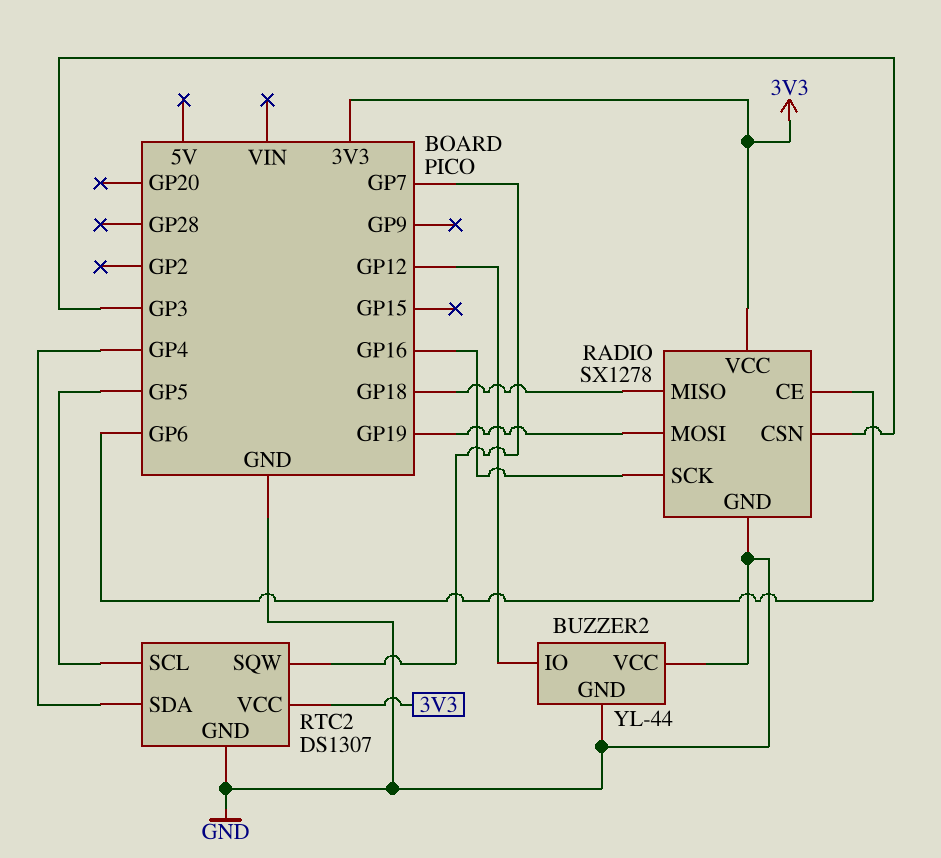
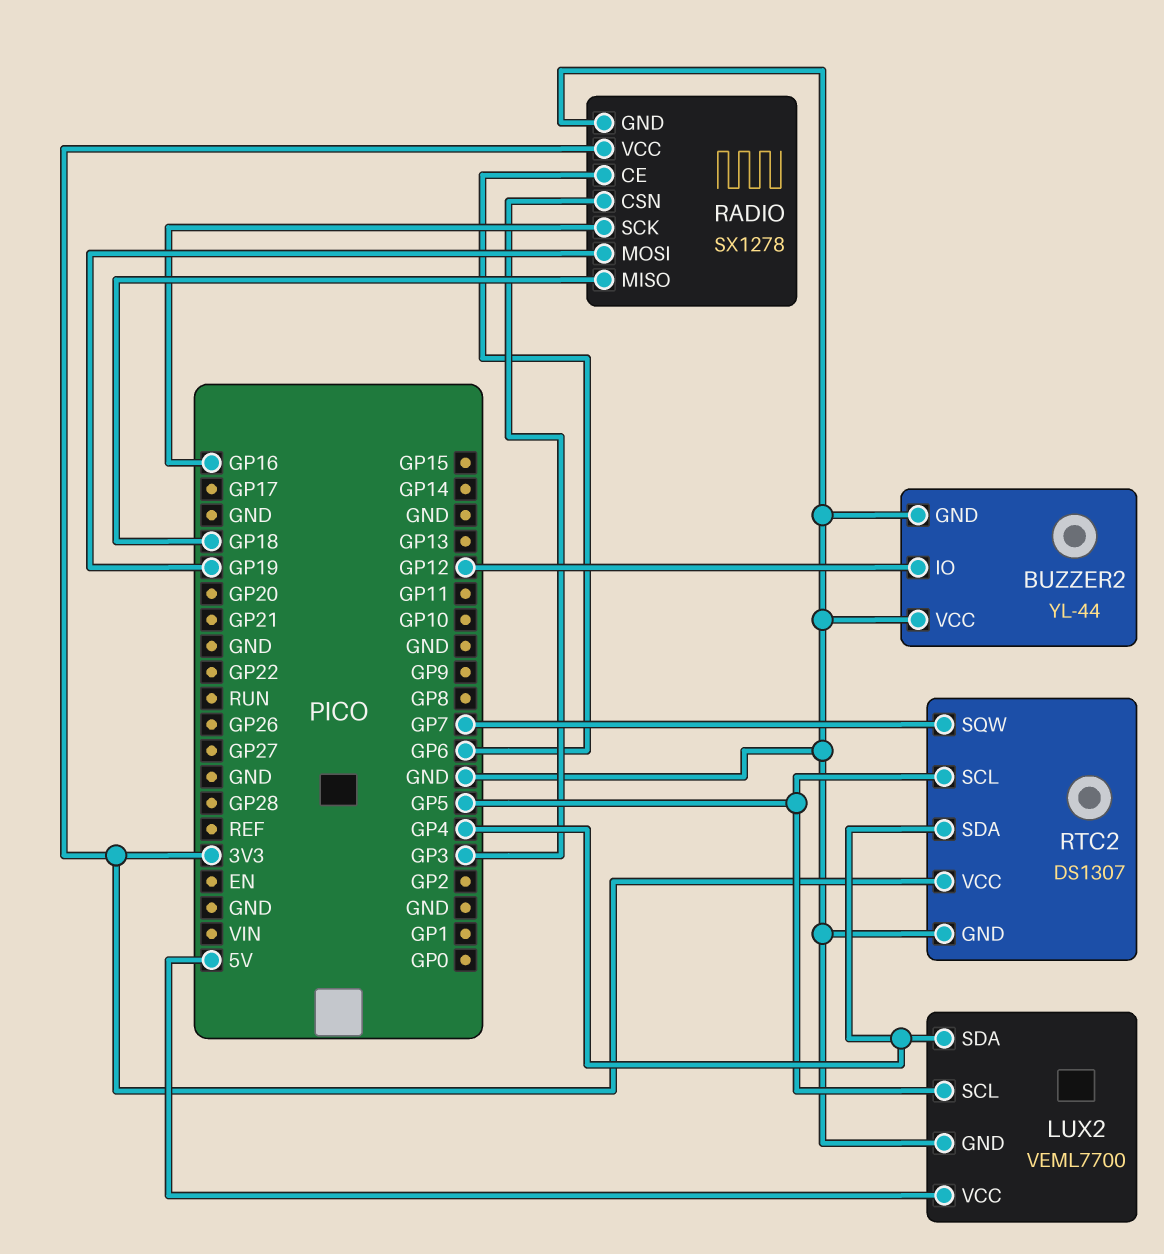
LUX2: none -> VEML7700
LUX2 pin GND: none -> GND
LUX2 pin SCL: none -> GP5
LUX2 pin SDA: none -> GP4
LUX2 pin VCC: none -> 5V

